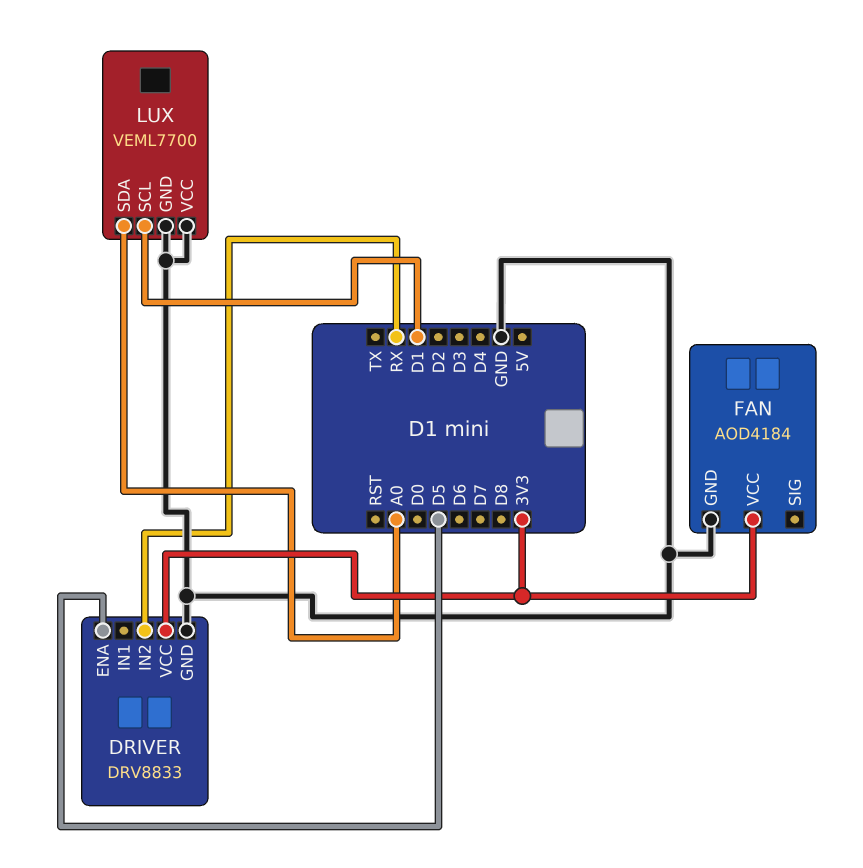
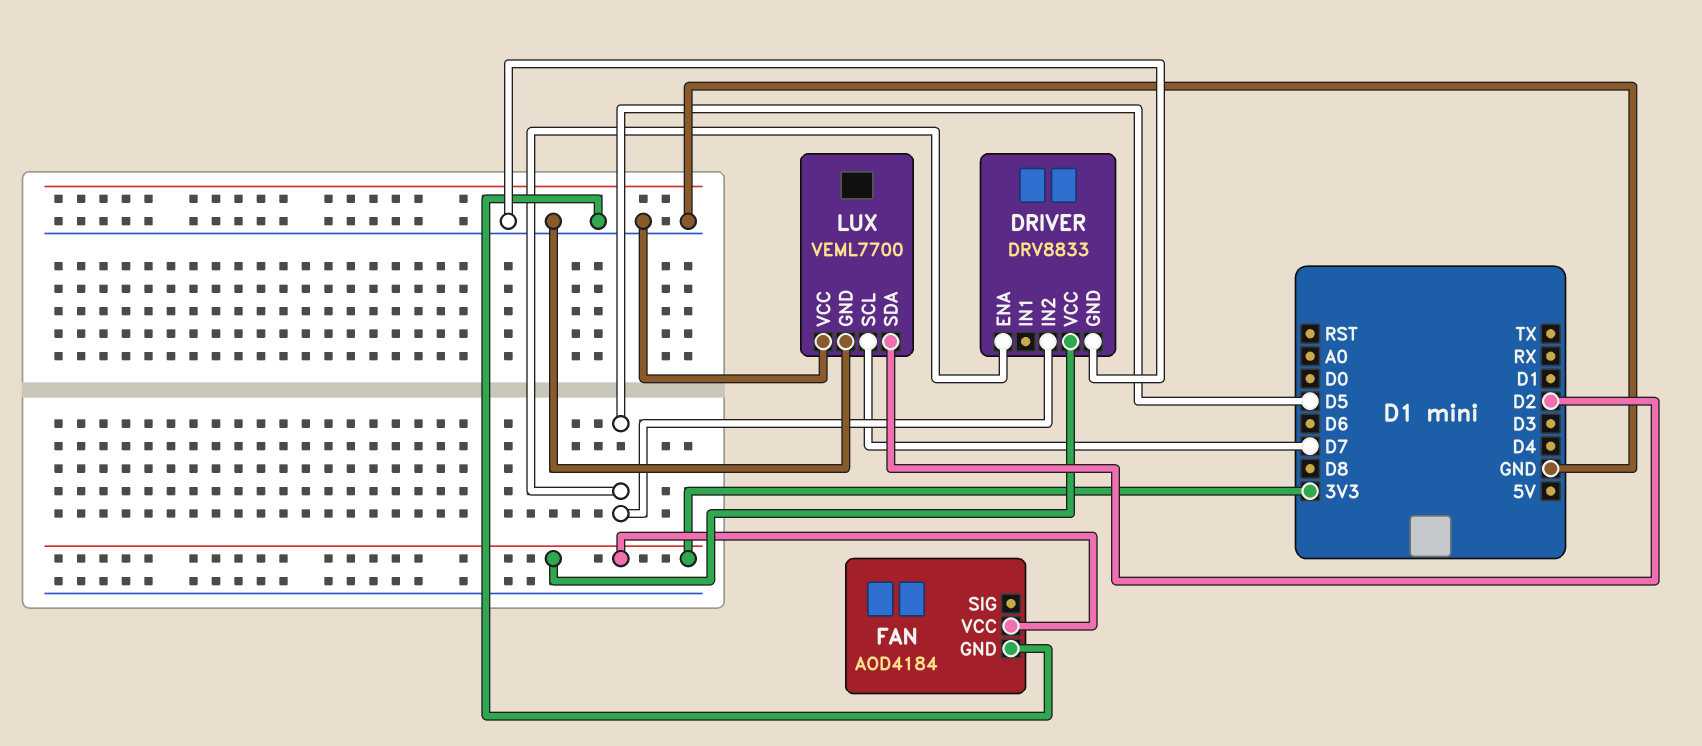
DRIVER pin IN2: RX -> D5
LUX pin SCL: D1 -> D7
LUX pin SDA: A0 -> D2

